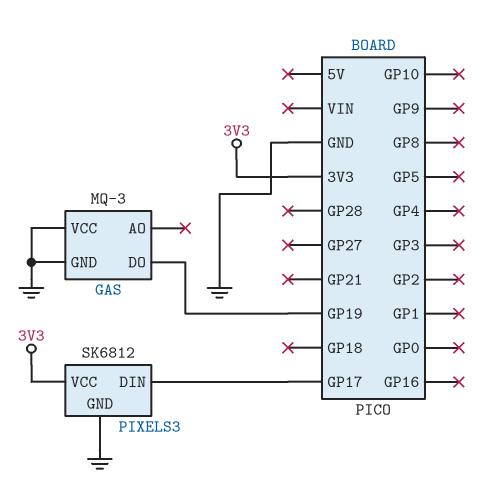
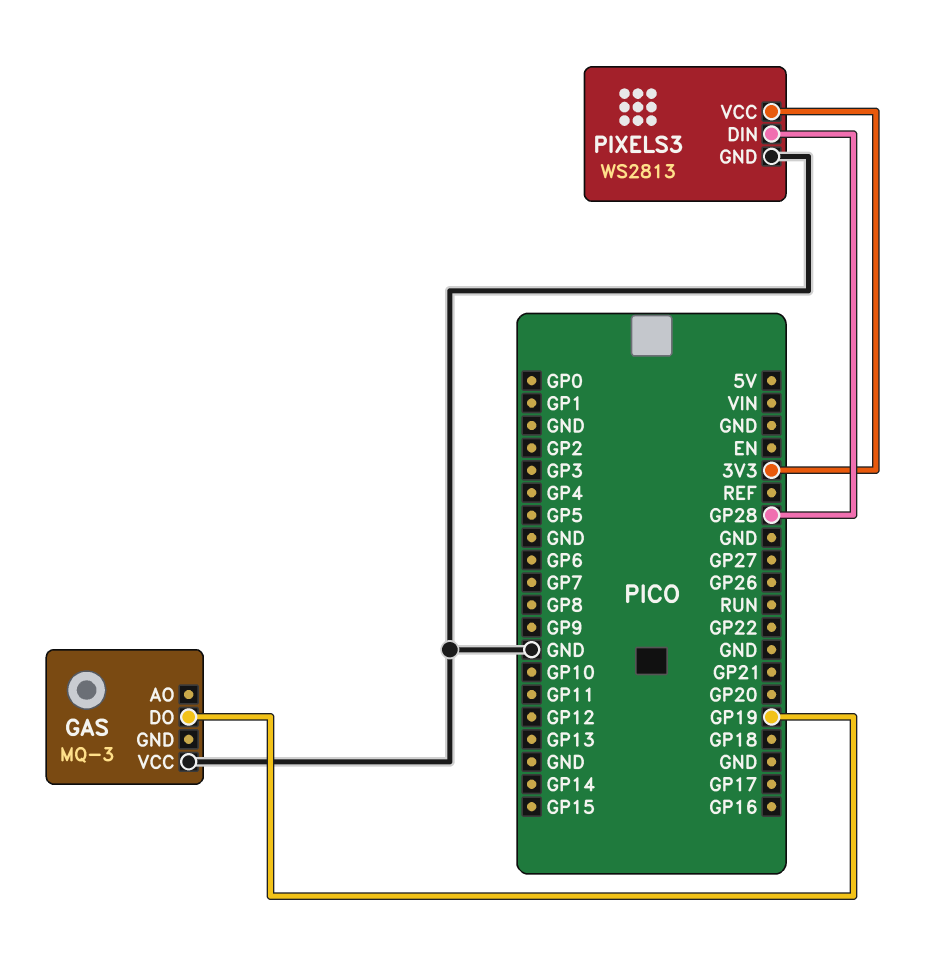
GAS pin GND: GND -> none
PIXELS3: SK6812 -> WS2813
PIXELS3 pin DIN: GP17 -> GP28

